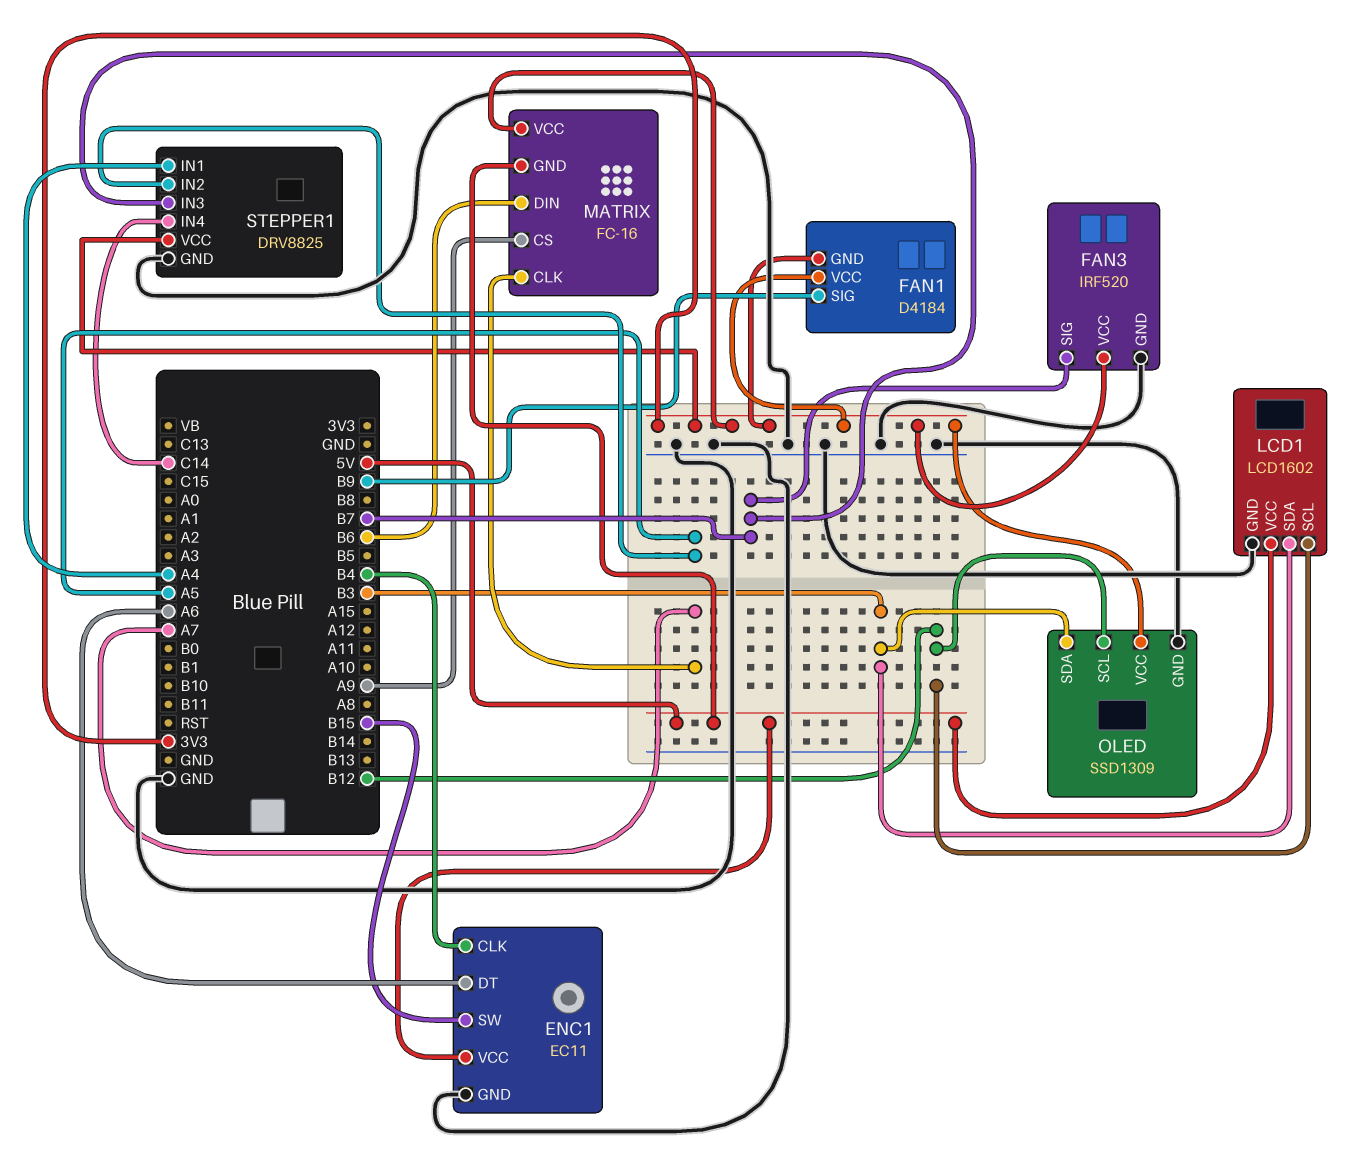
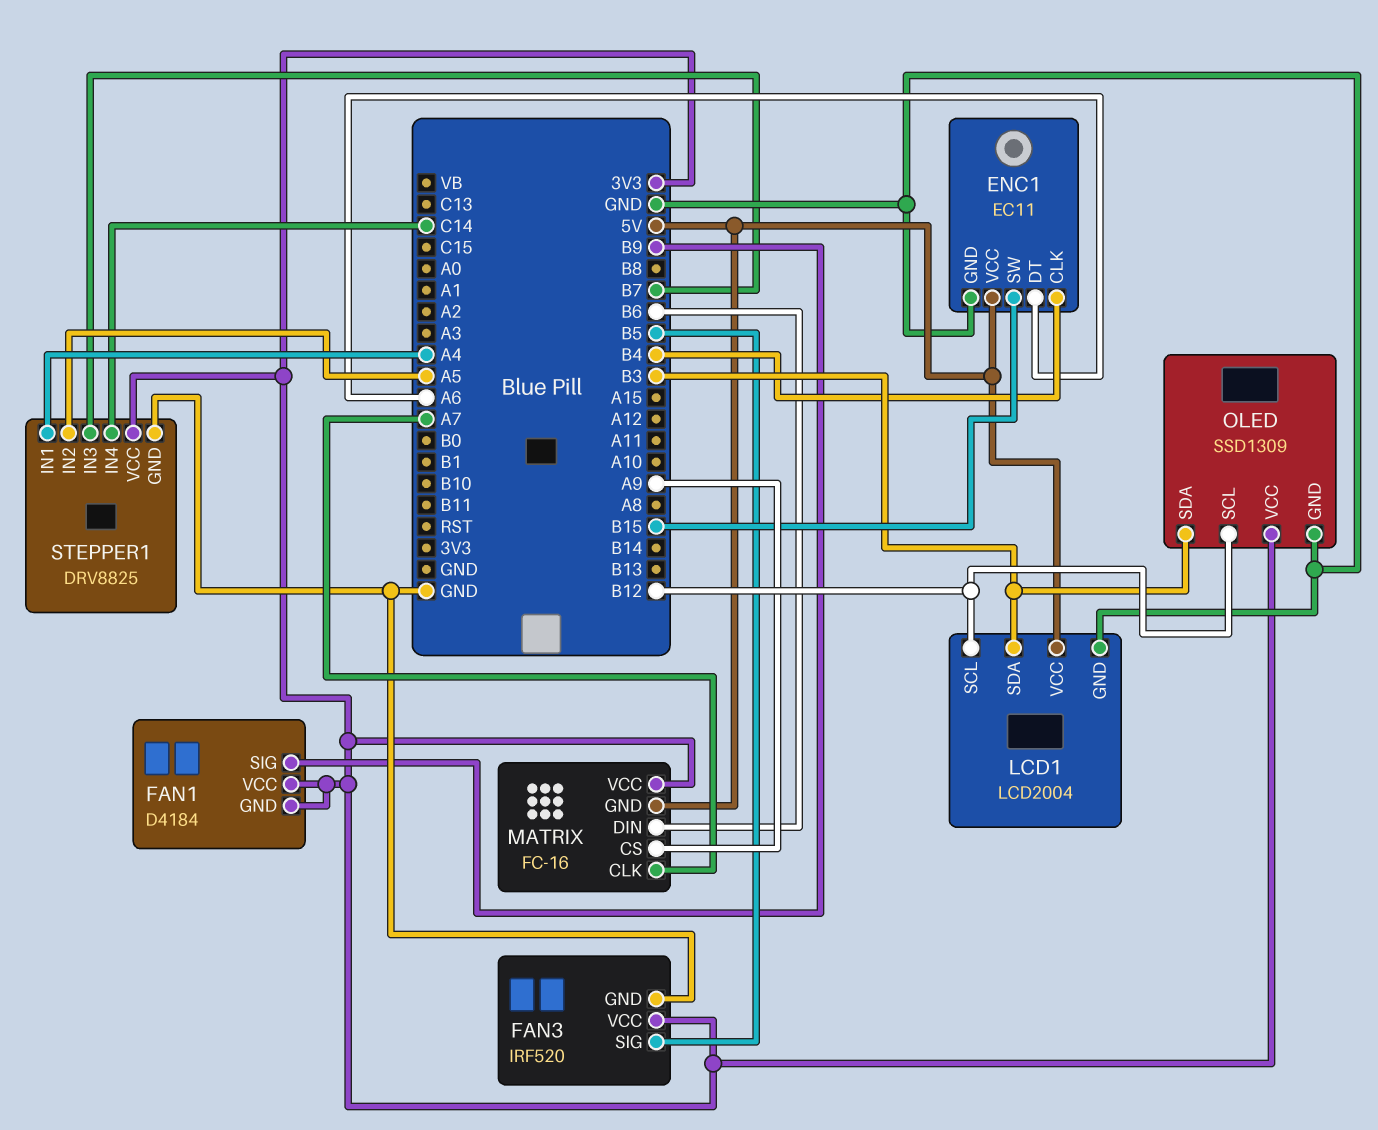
FAN3 pin SIG: B7 -> B5
LCD1: LCD1602 -> LCD2004

